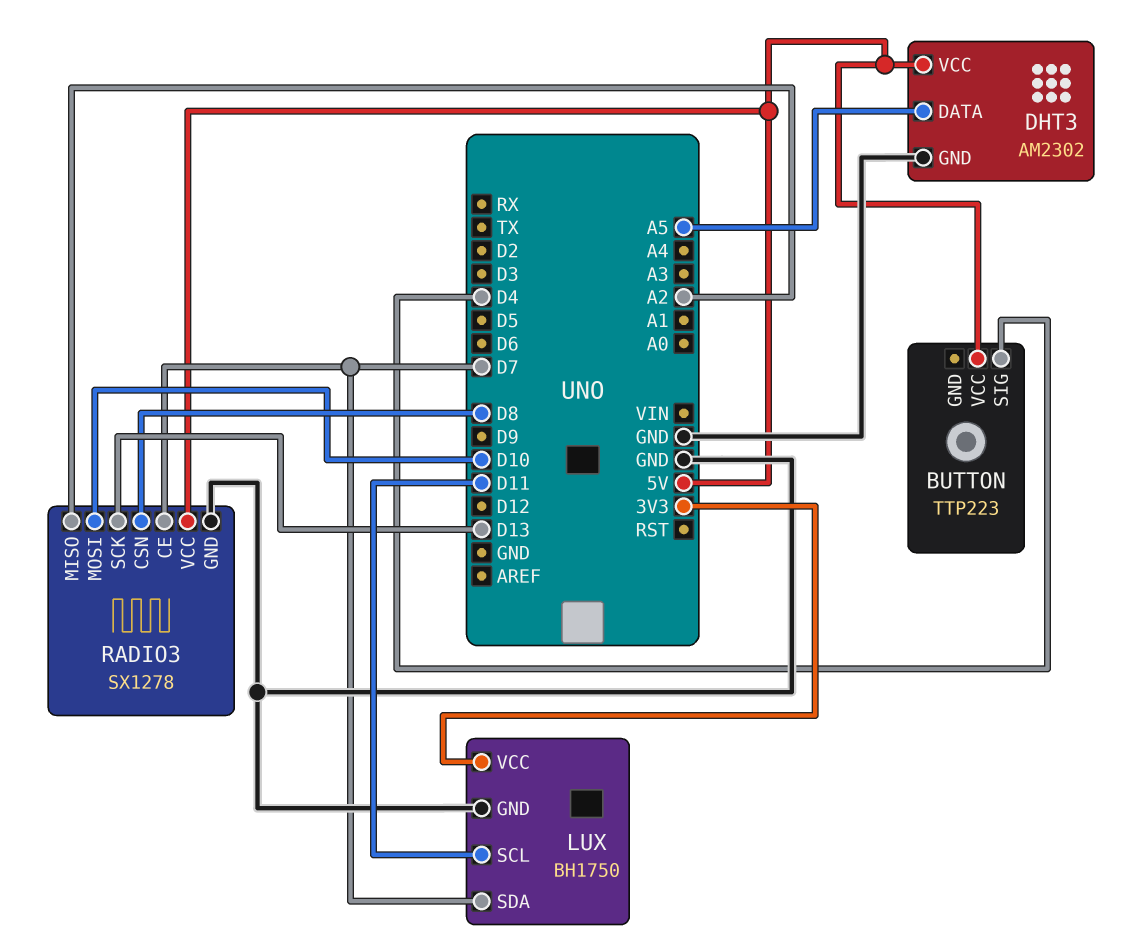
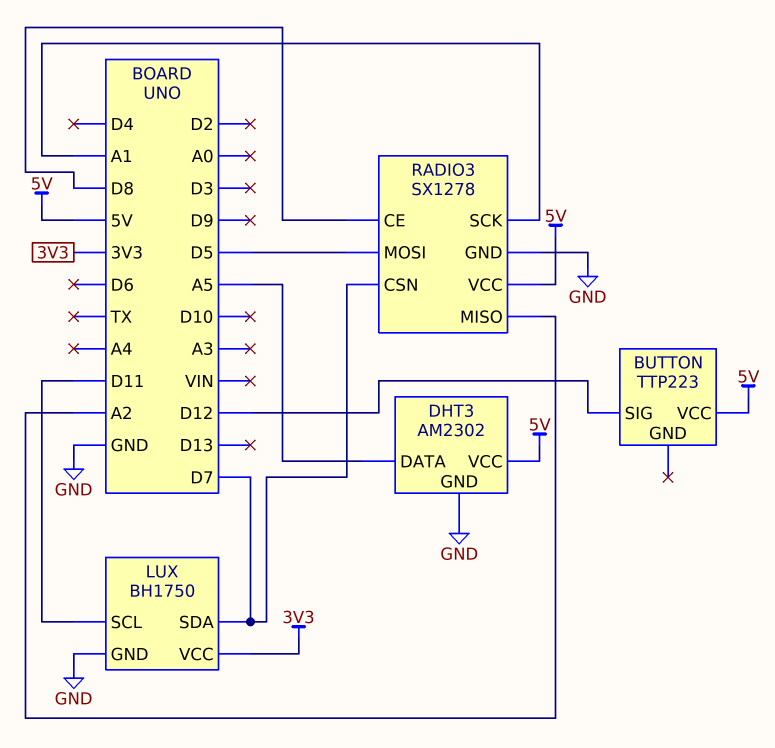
BUTTON pin SIG: D4 -> D12
RADIO3 pin CE: D7 -> D8
RADIO3 pin CSN: D8 -> D7
RADIO3 pin MOSI: D10 -> D5
RADIO3 pin SCK: D13 -> A1

